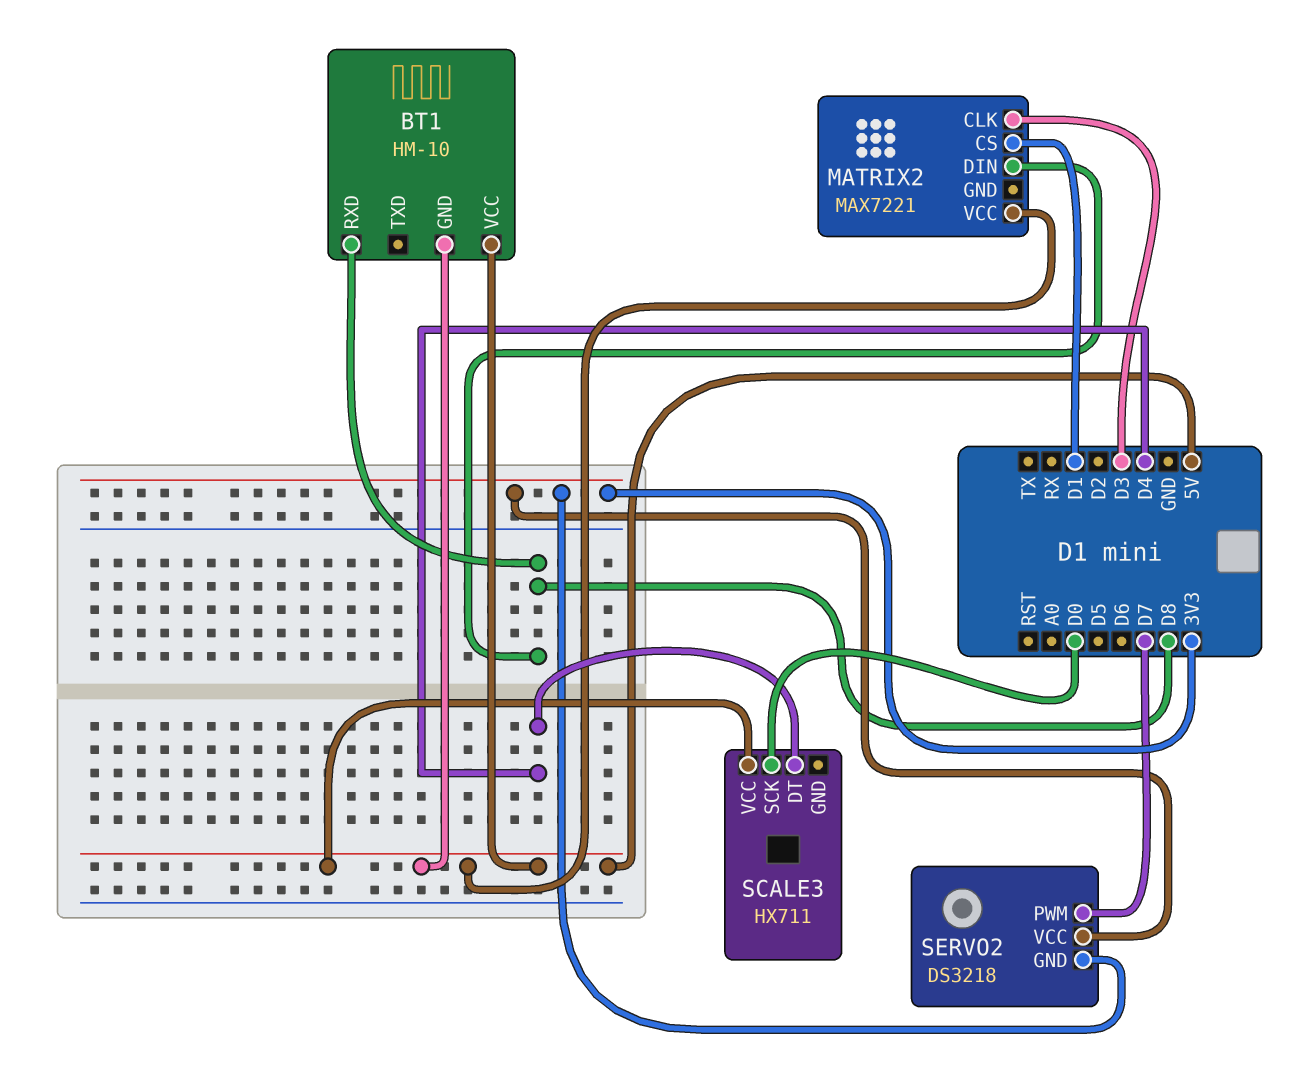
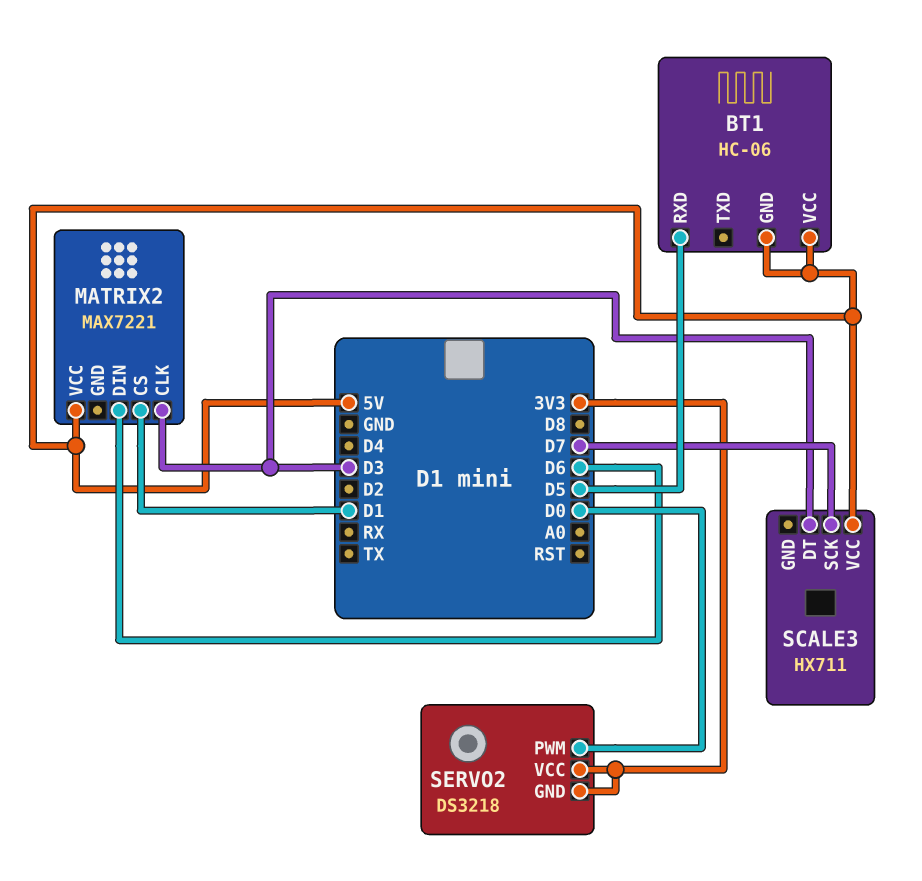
BT1: HM-10 -> HC-06
BT1 pin RXD: D8 -> D5
MATRIX2 pin DIN: D8 -> D6
SCALE3 pin DT: D4 -> D3
SCALE3 pin SCK: D0 -> D7
SERVO2 pin PWM: D7 -> D0

